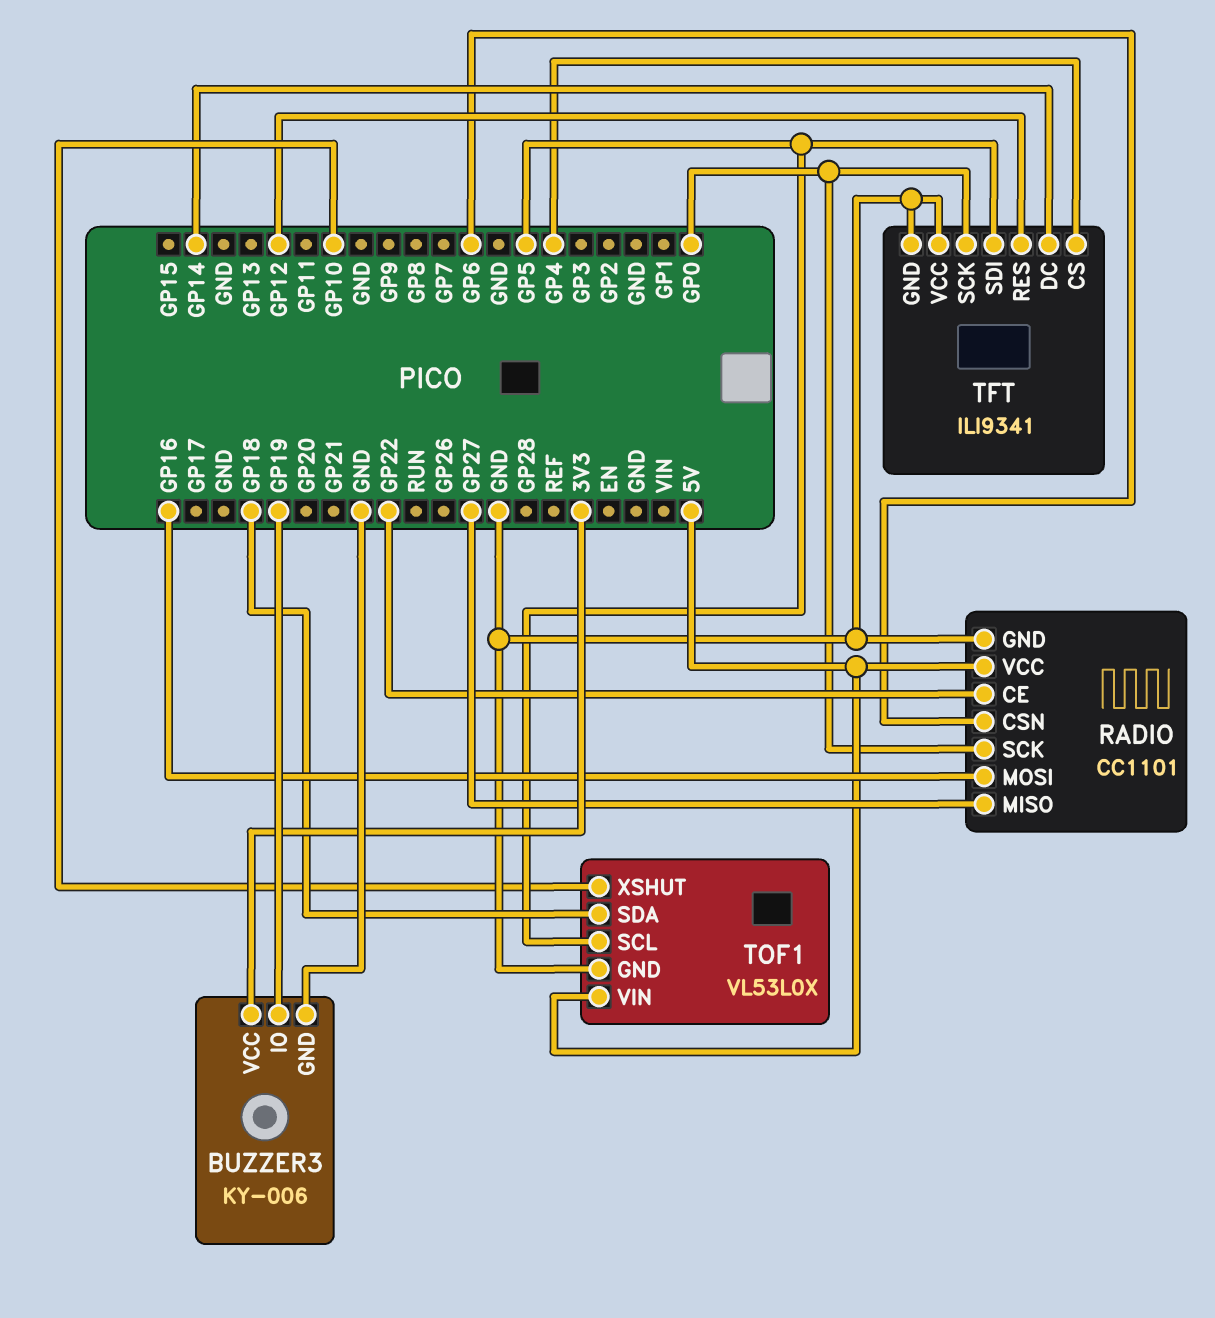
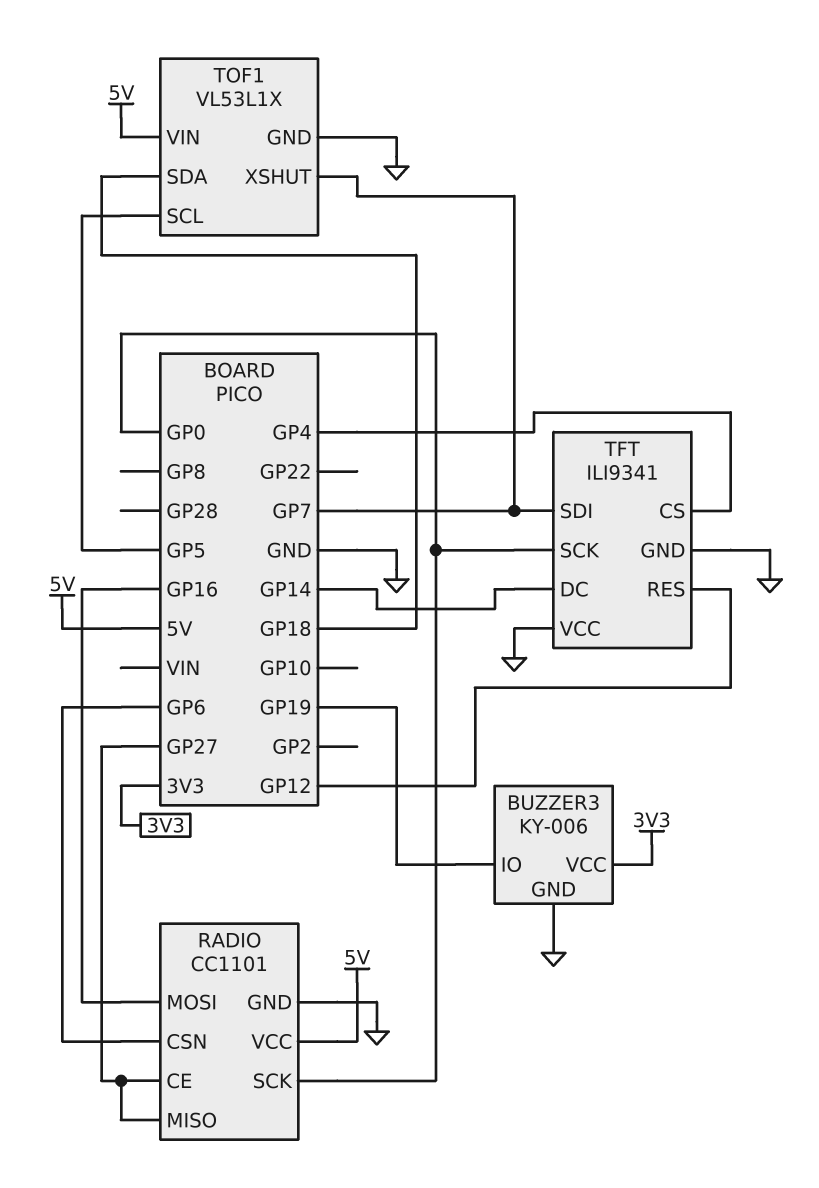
RADIO pin CE: GP22 -> GP27
TFT pin SDI: GP5 -> GP7
TOF1: VL53L0X -> VL53L1X
TOF1 pin XSHUT: GP10 -> GP7

